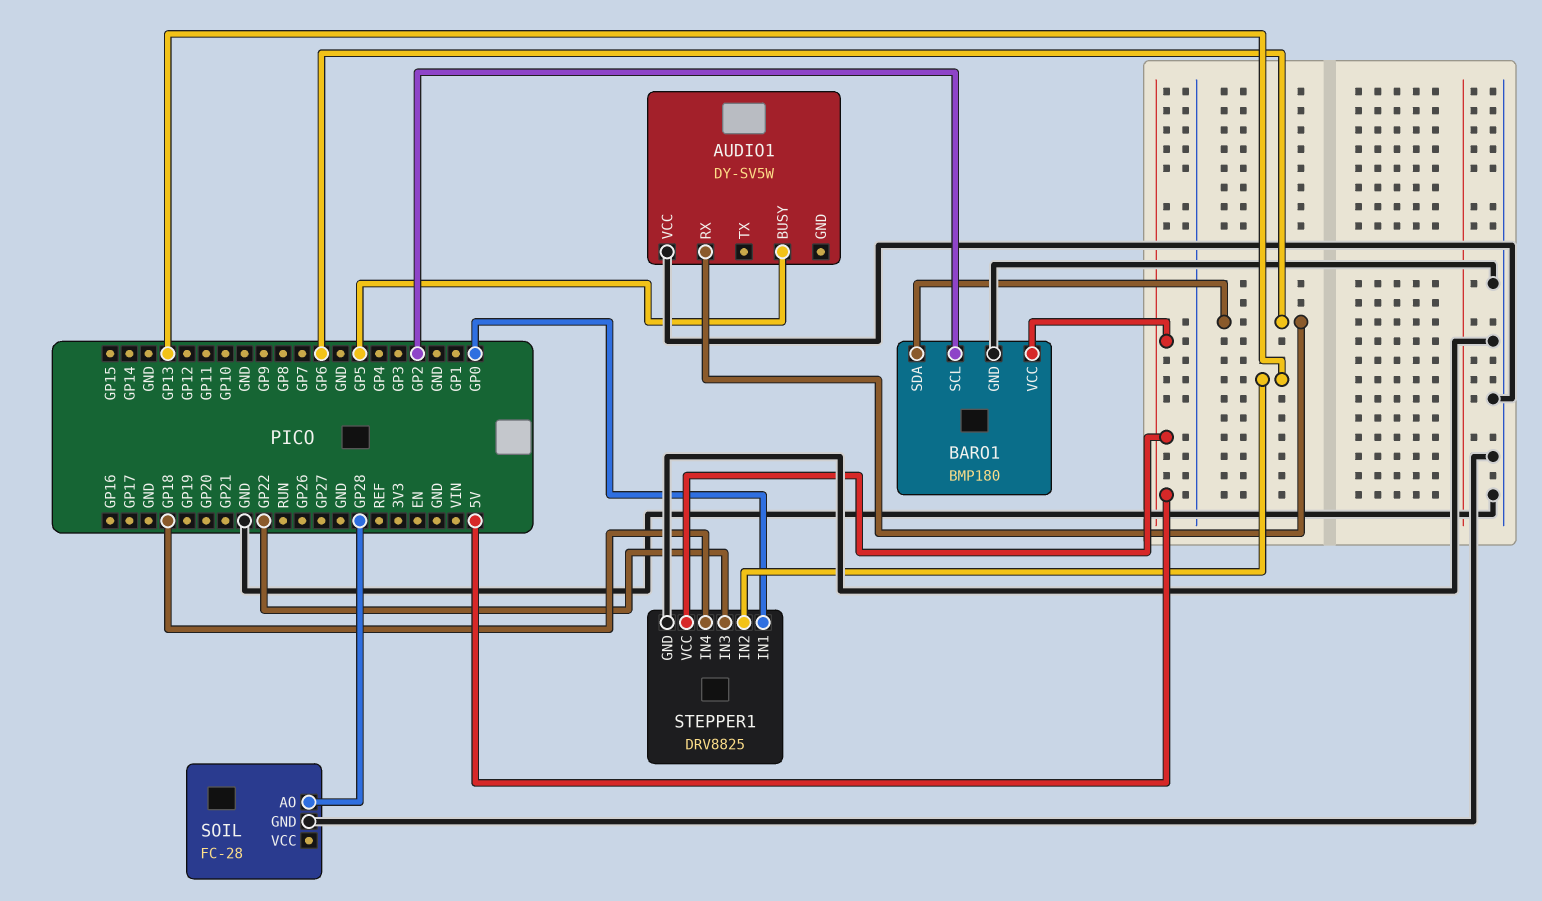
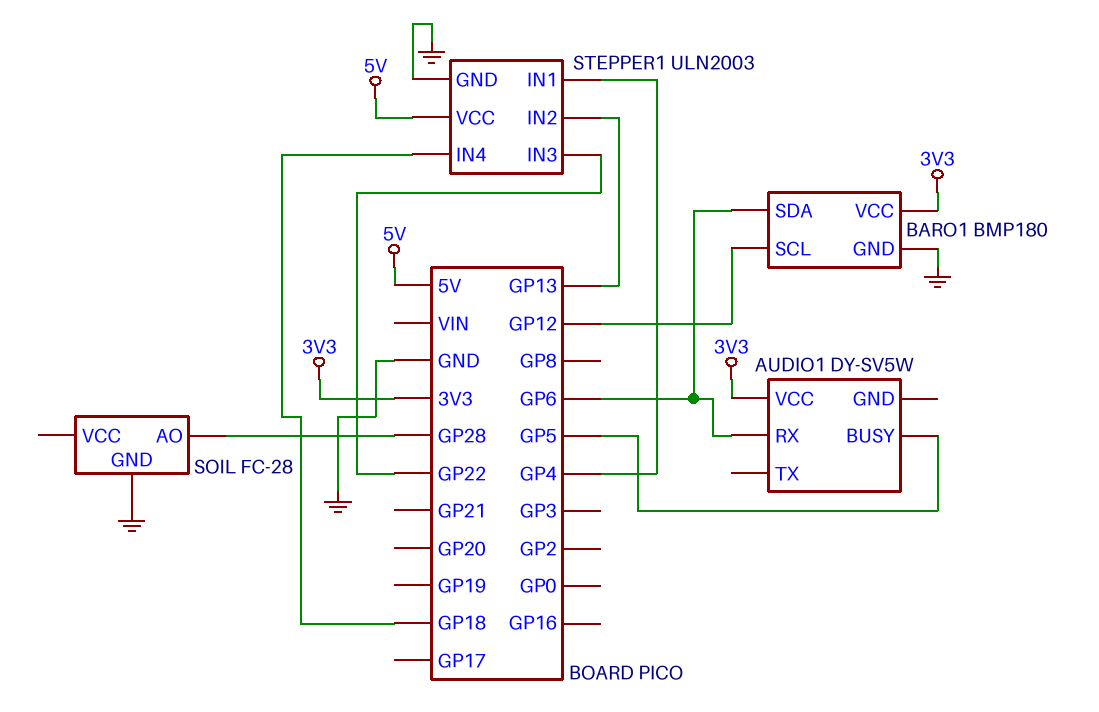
AUDIO1 pin VCC: GND -> 3V3
BARO1 pin SCL: GP2 -> GP12
BARO1 pin VCC: 5V -> 3V3
STEPPER1: DRV8825 -> ULN2003
STEPPER1 pin IN1: GP0 -> GP4

